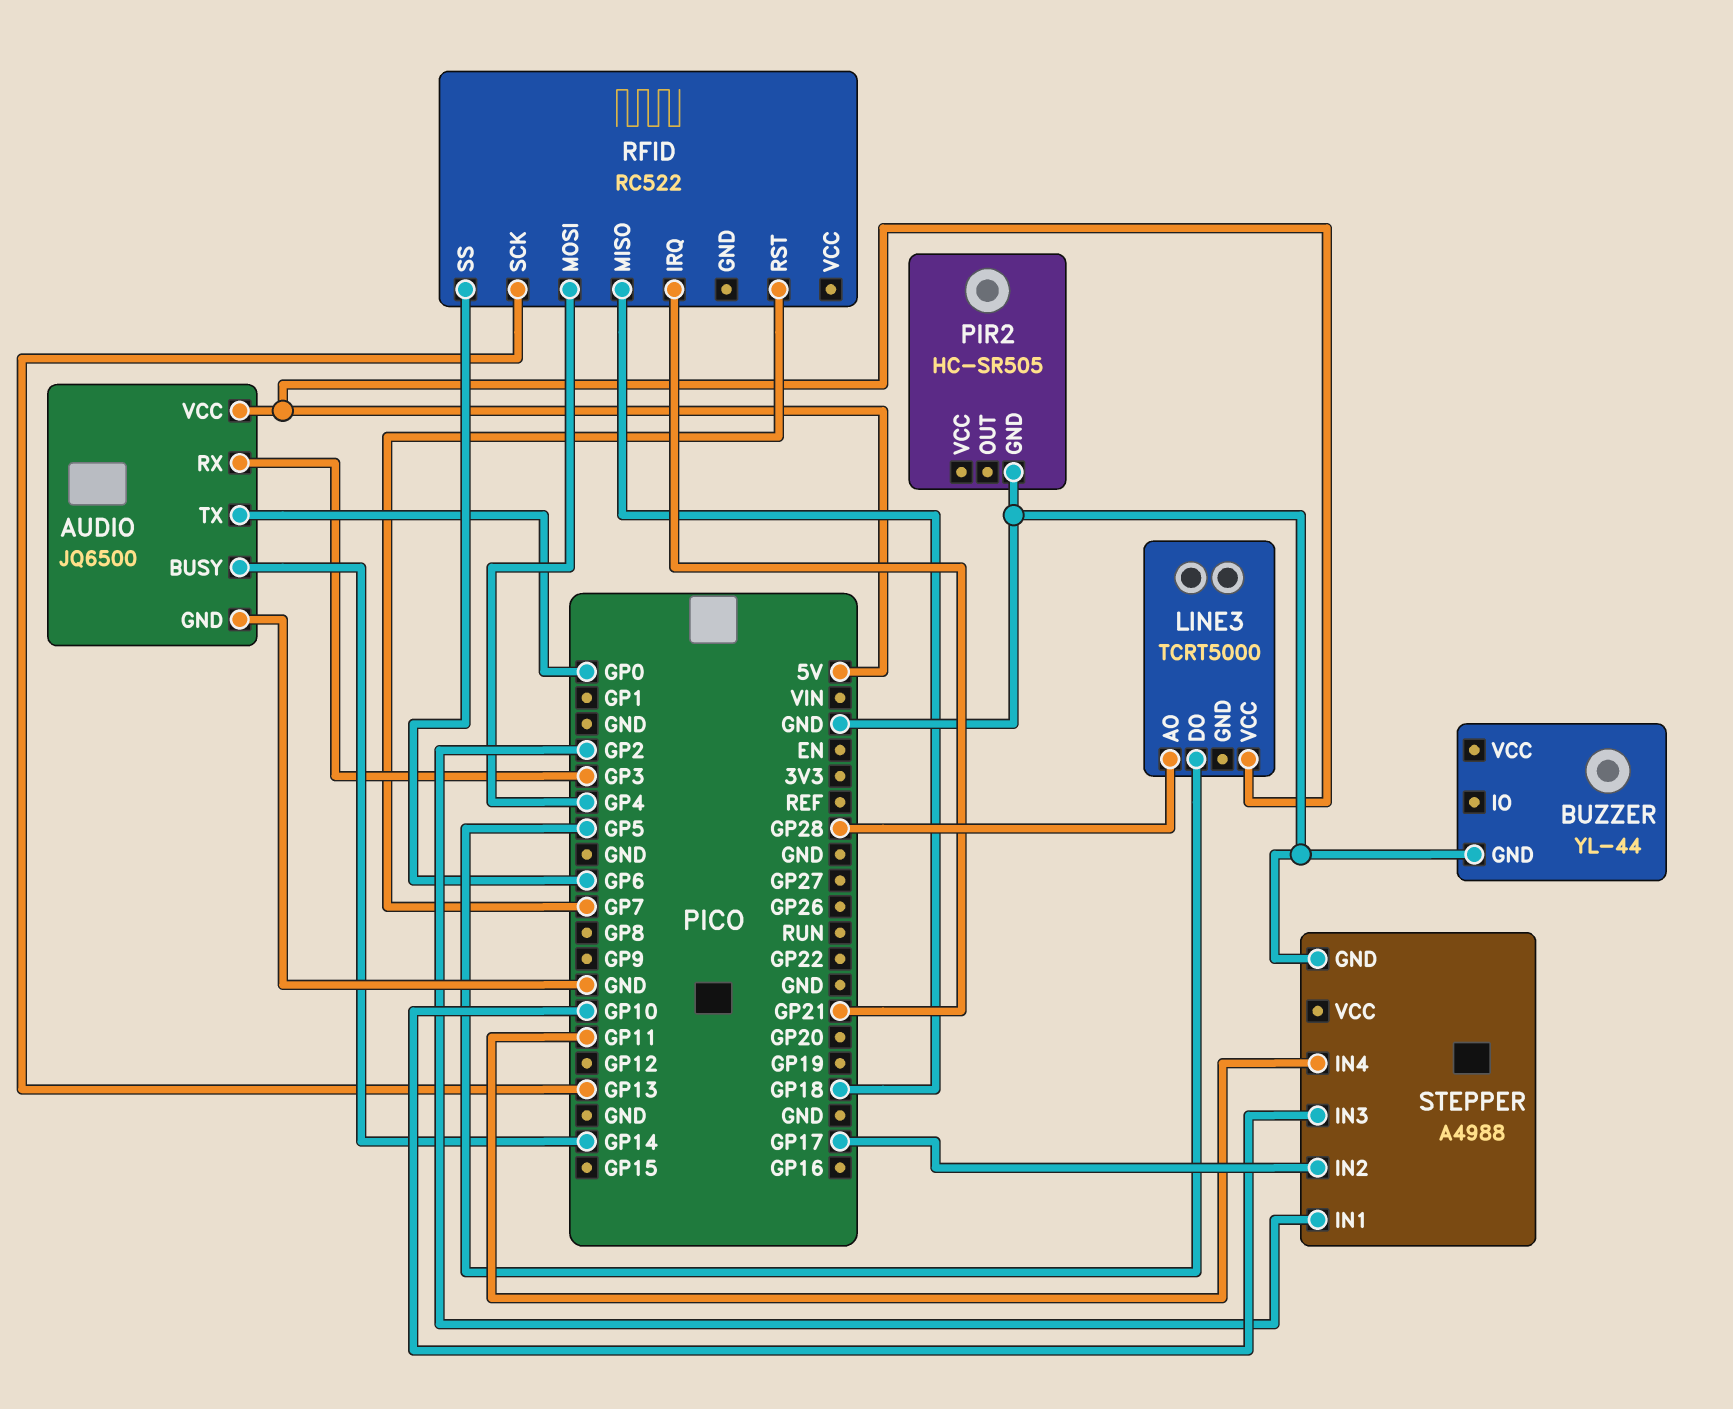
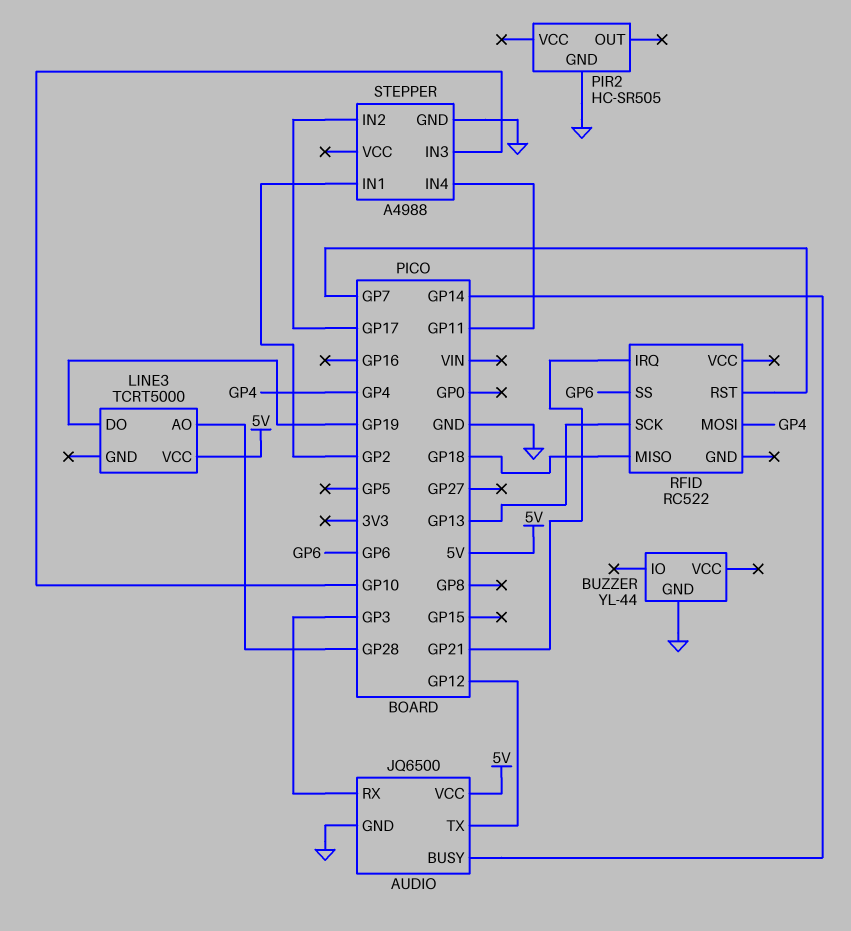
AUDIO pin TX: GP0 -> GP12
LINE3 pin DO: GP5 -> GP19

